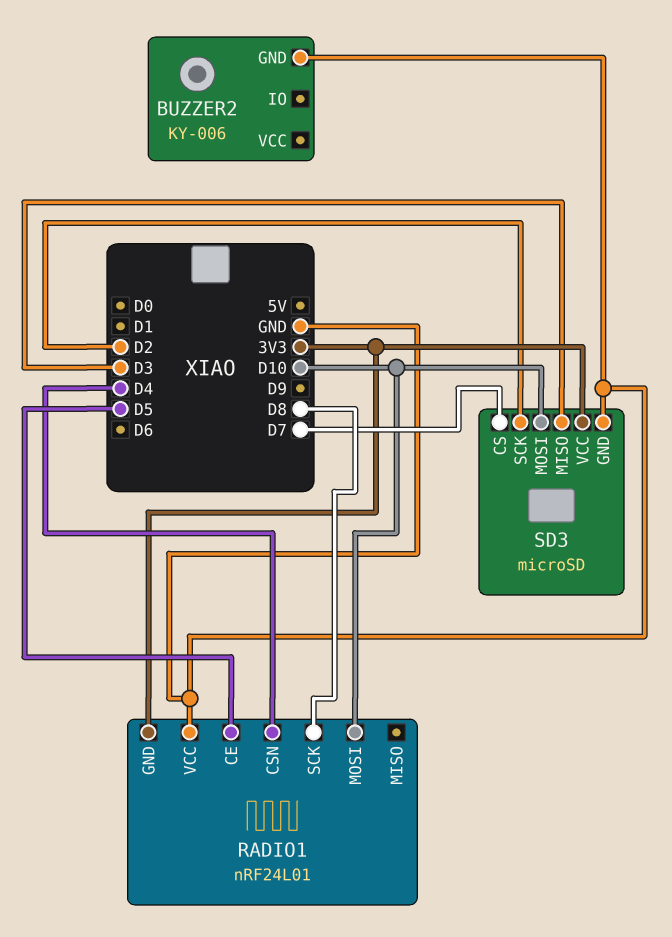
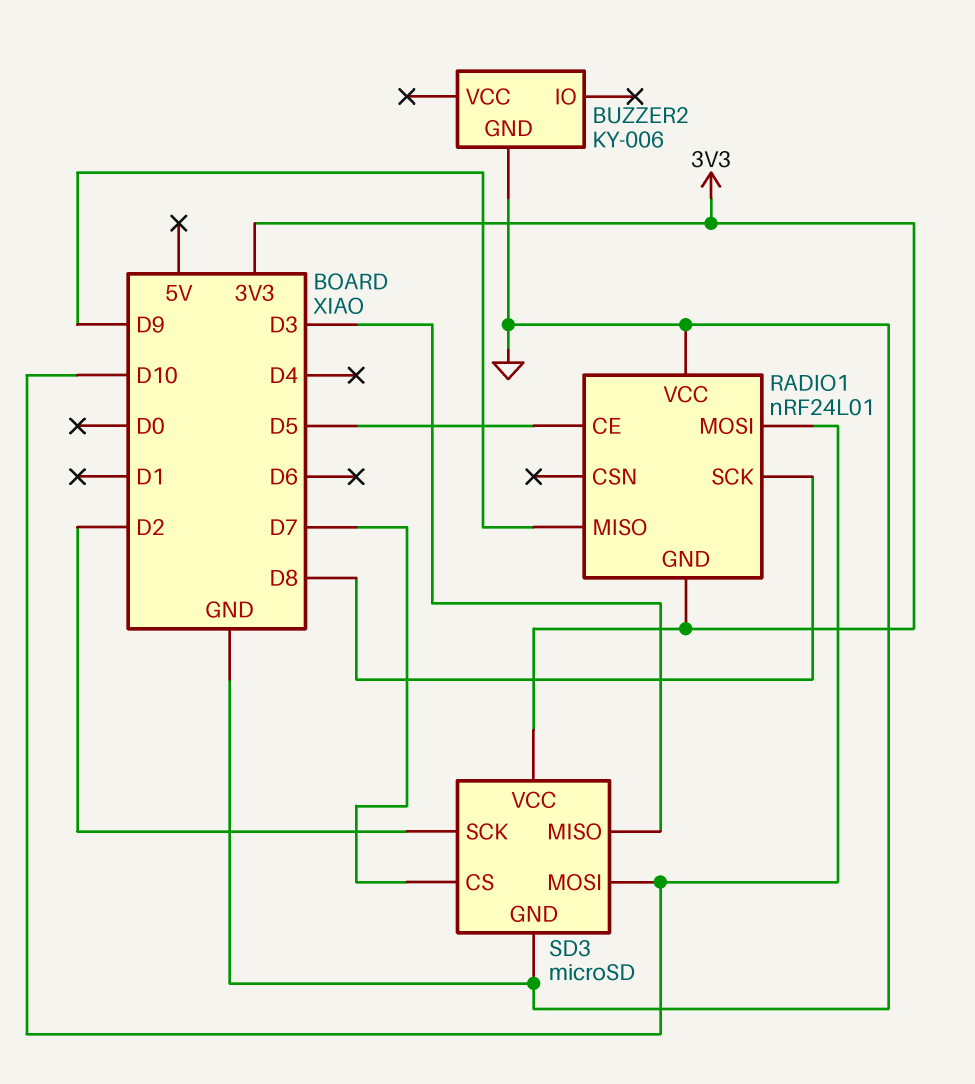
RADIO1 pin CSN: D4 -> none
RADIO1 pin MISO: none -> D9

